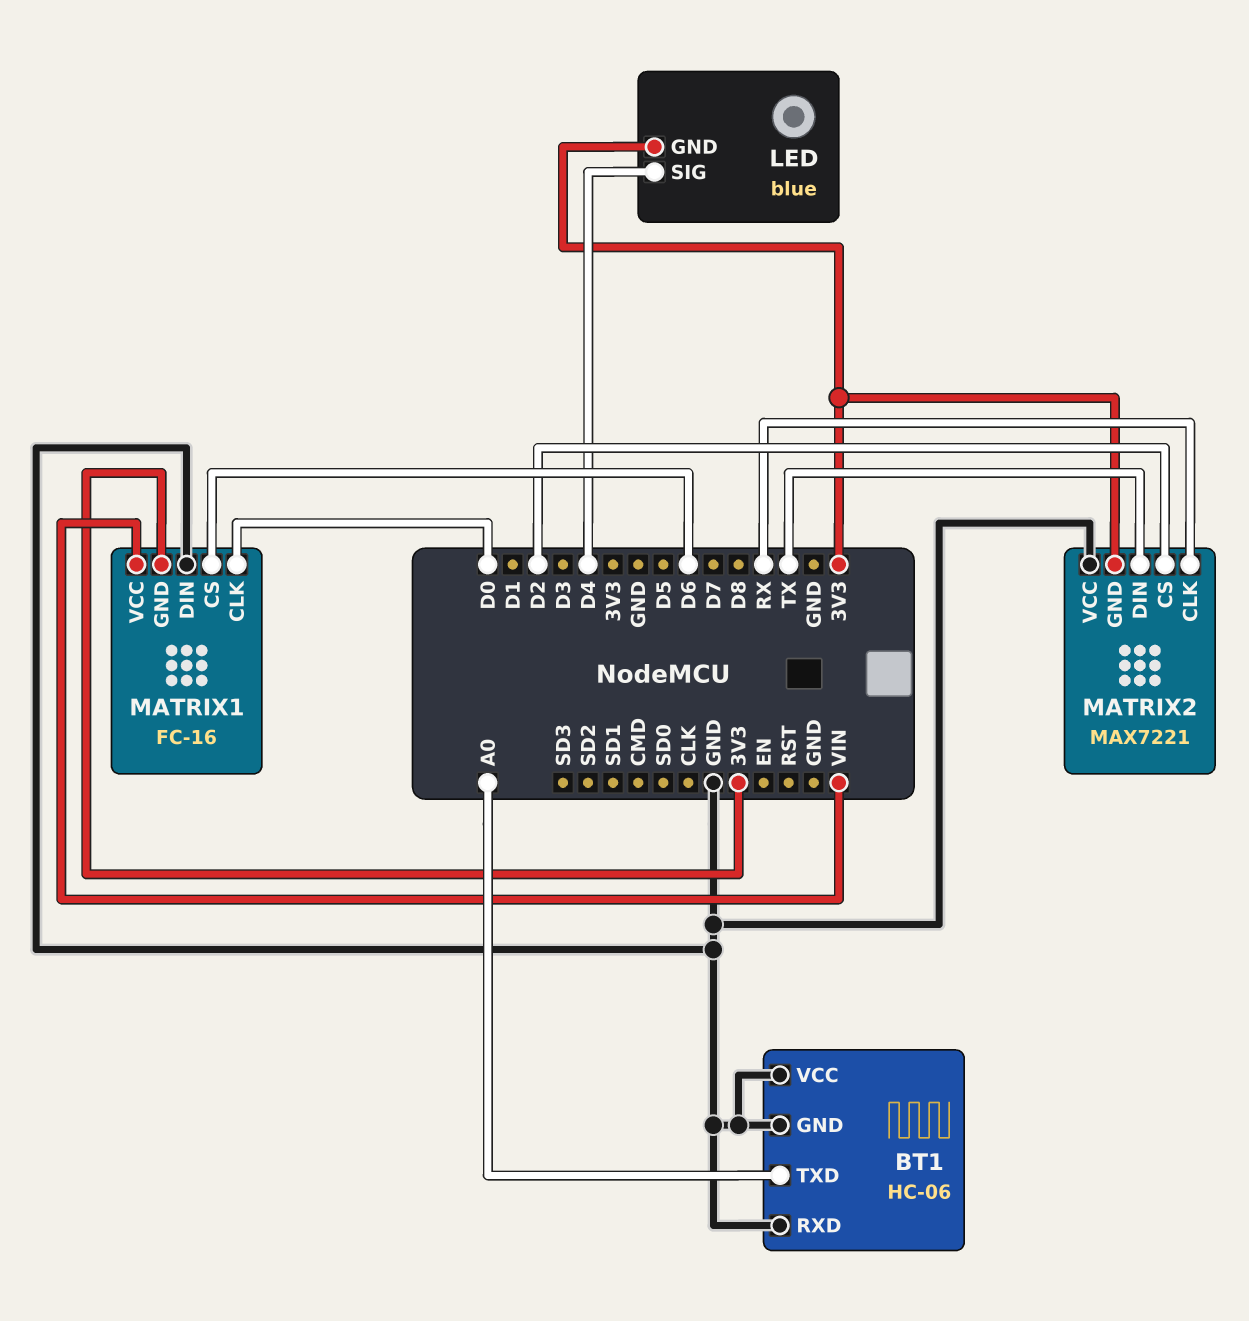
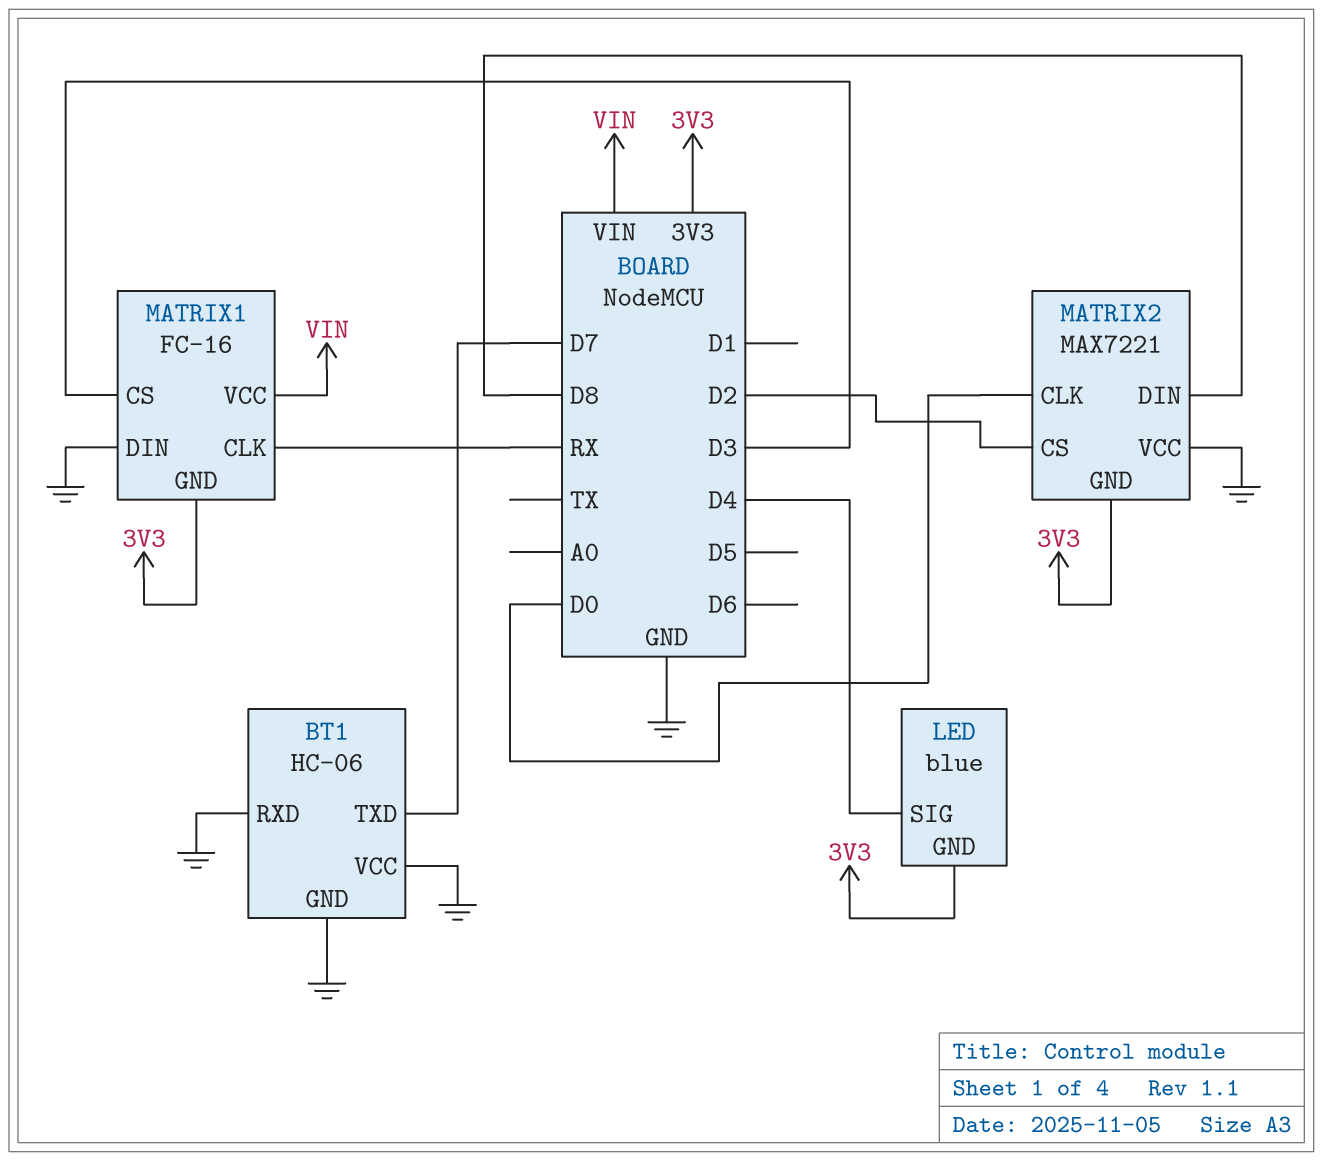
BT1 pin TXD: A0 -> D7
MATRIX1 pin CLK: D0 -> RX
MATRIX1 pin CS: D6 -> D3
MATRIX2 pin CLK: RX -> D0
MATRIX2 pin DIN: TX -> D8

